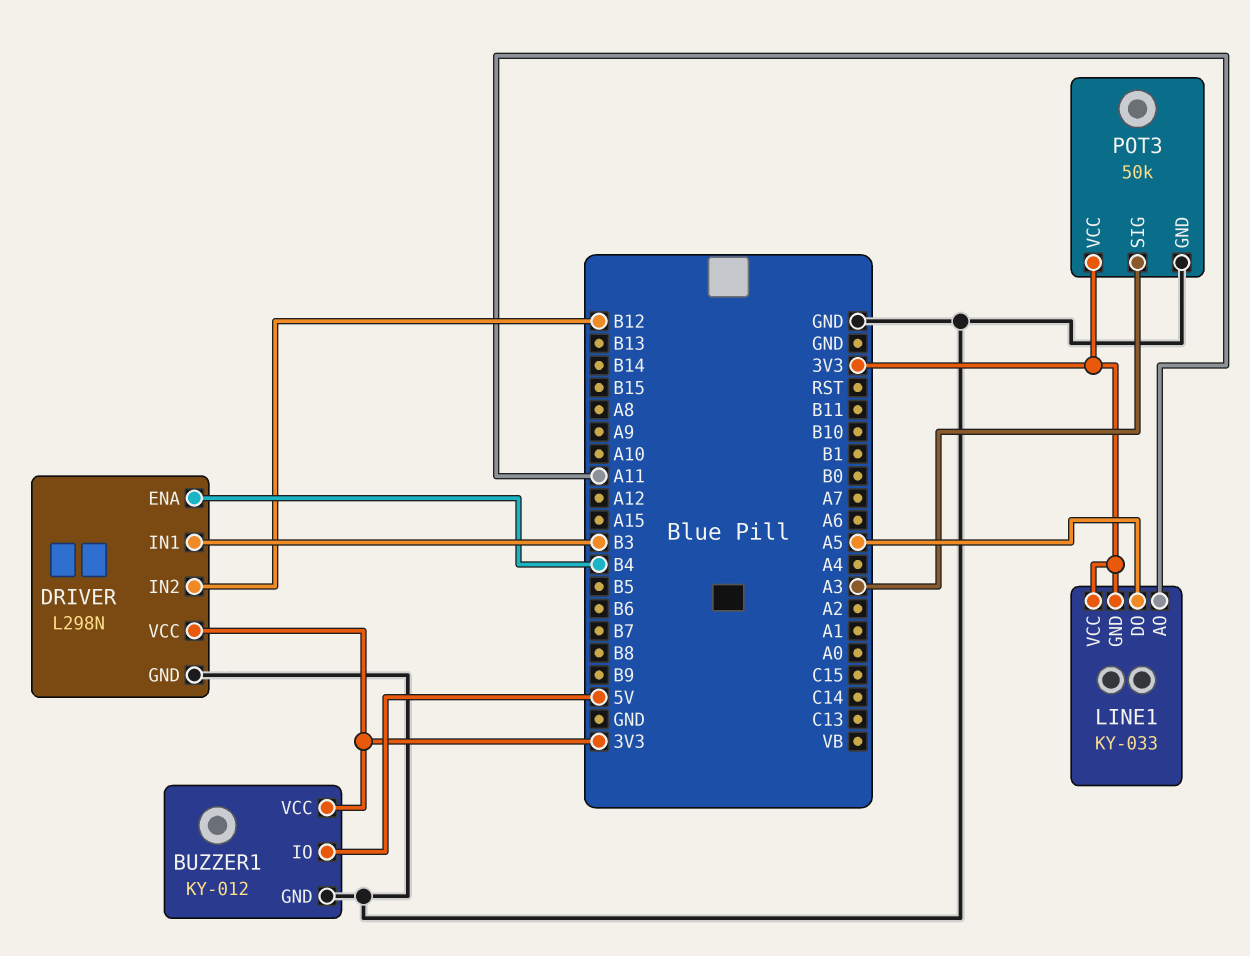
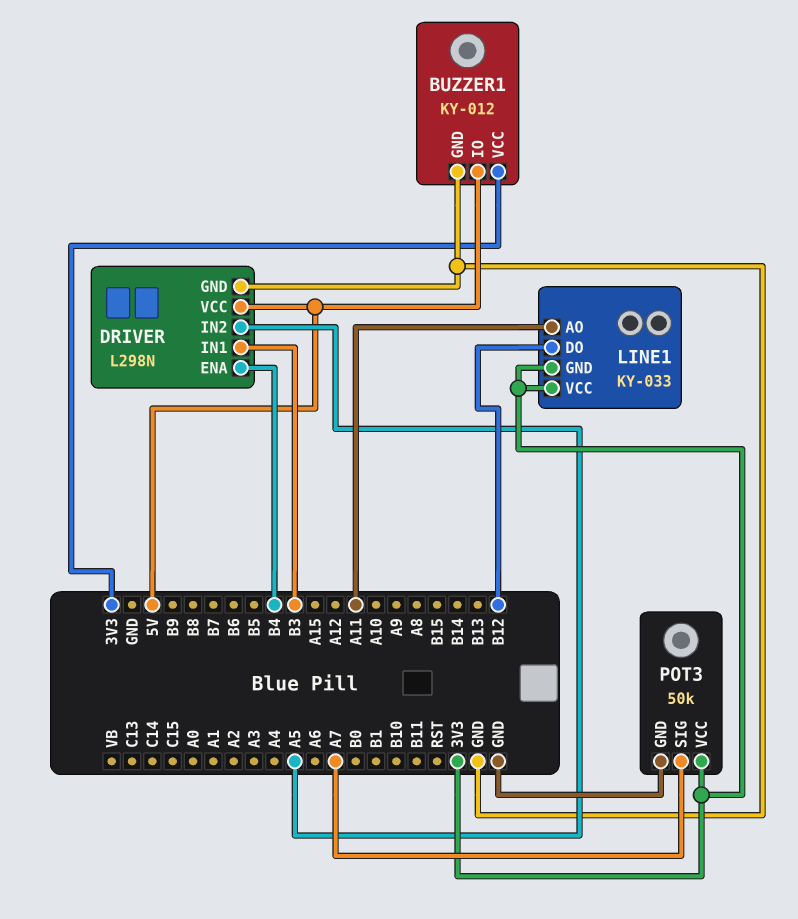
DRIVER pin IN2: B12 -> A5
DRIVER pin VCC: 3V3 -> 5V
LINE1 pin DO: A5 -> B12
POT3 pin SIG: A3 -> A7

